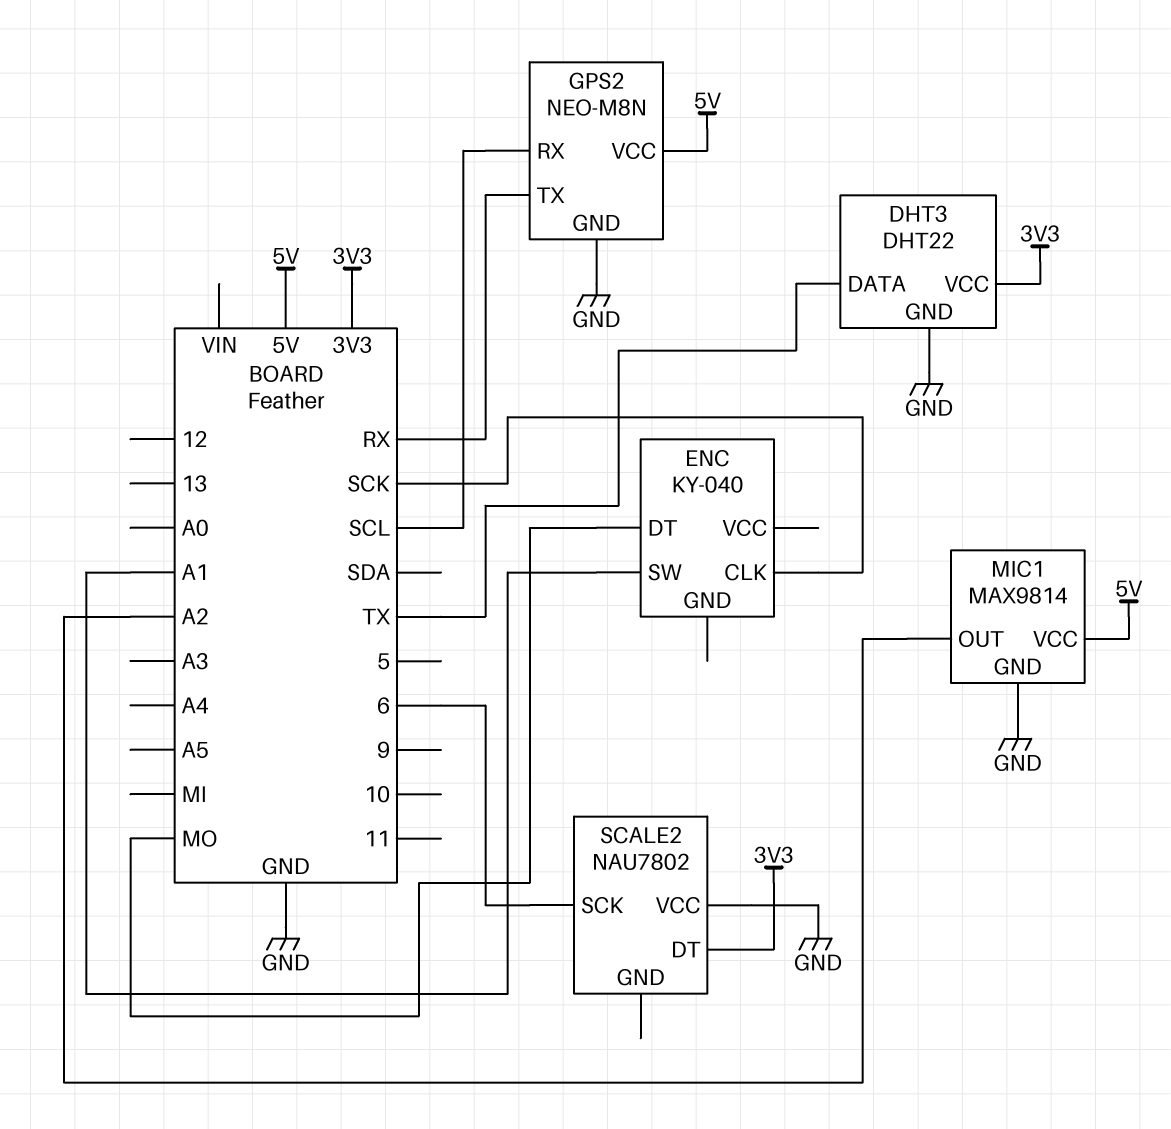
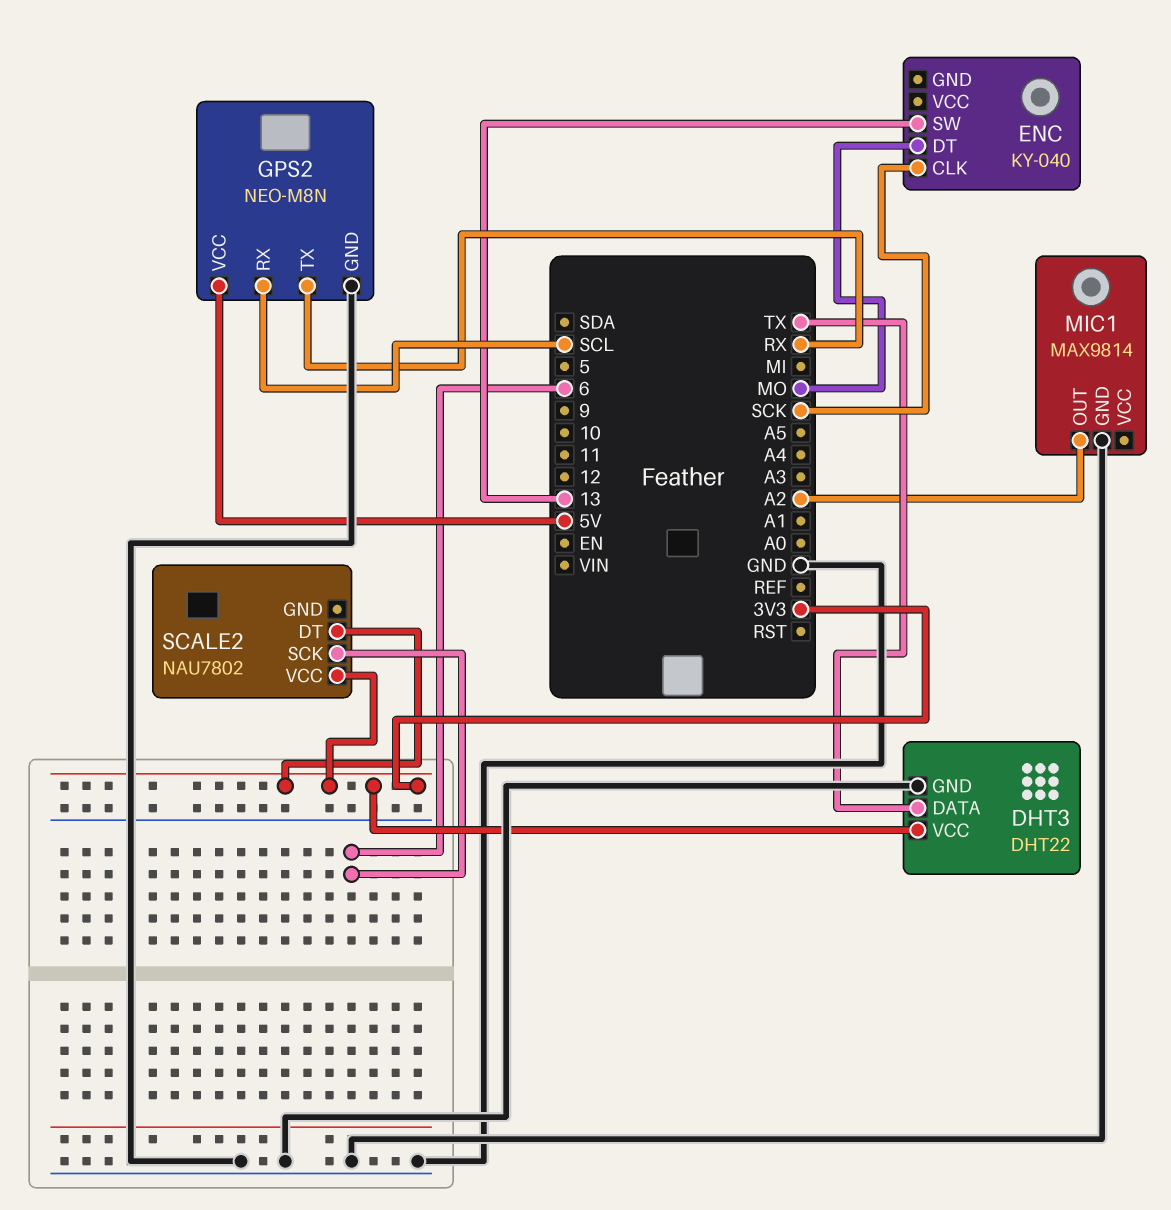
ENC pin SW: A1 -> 13
MIC1 pin VCC: 5V -> none
SCALE2 pin VCC: GND -> 3V3

